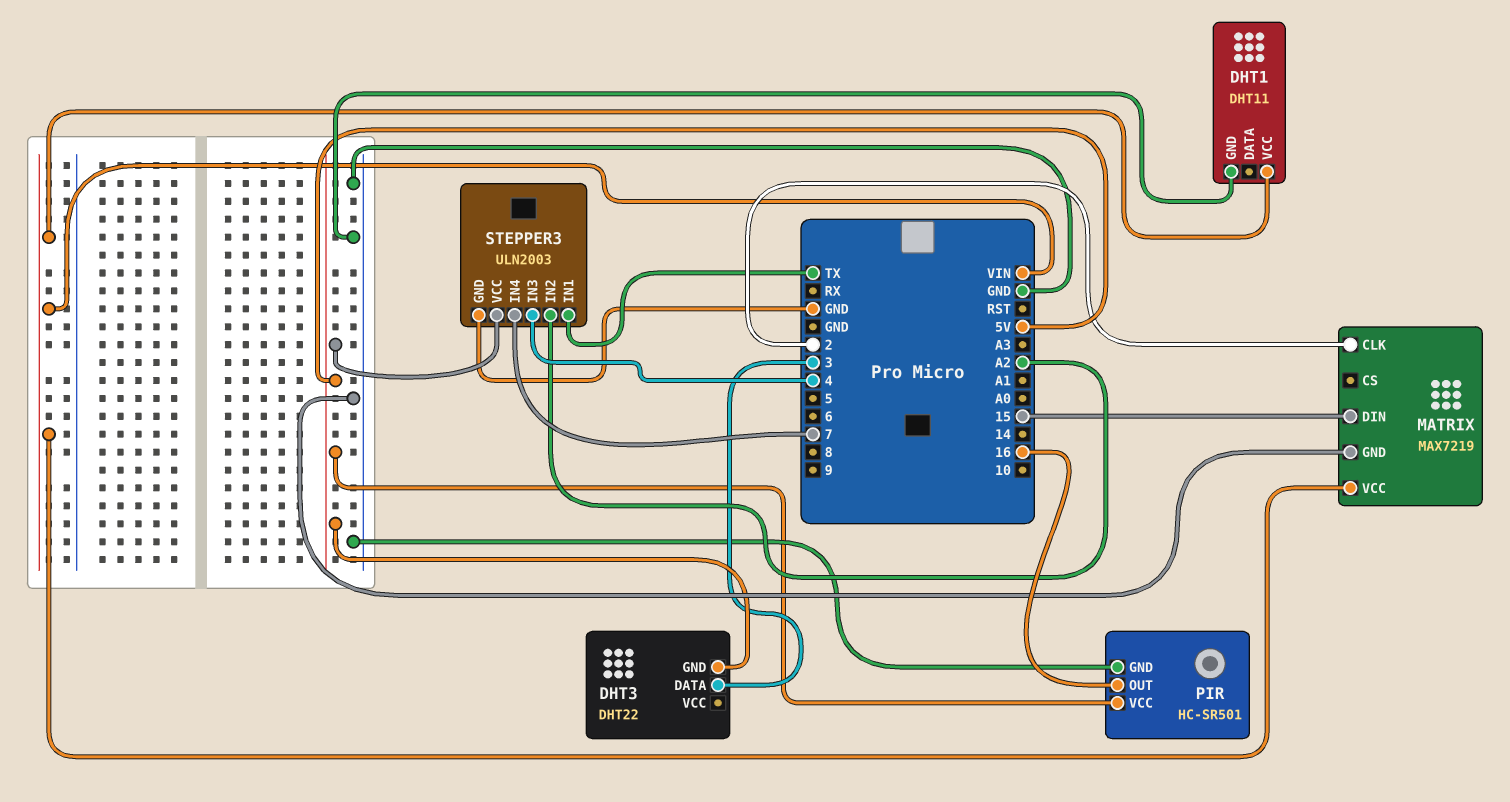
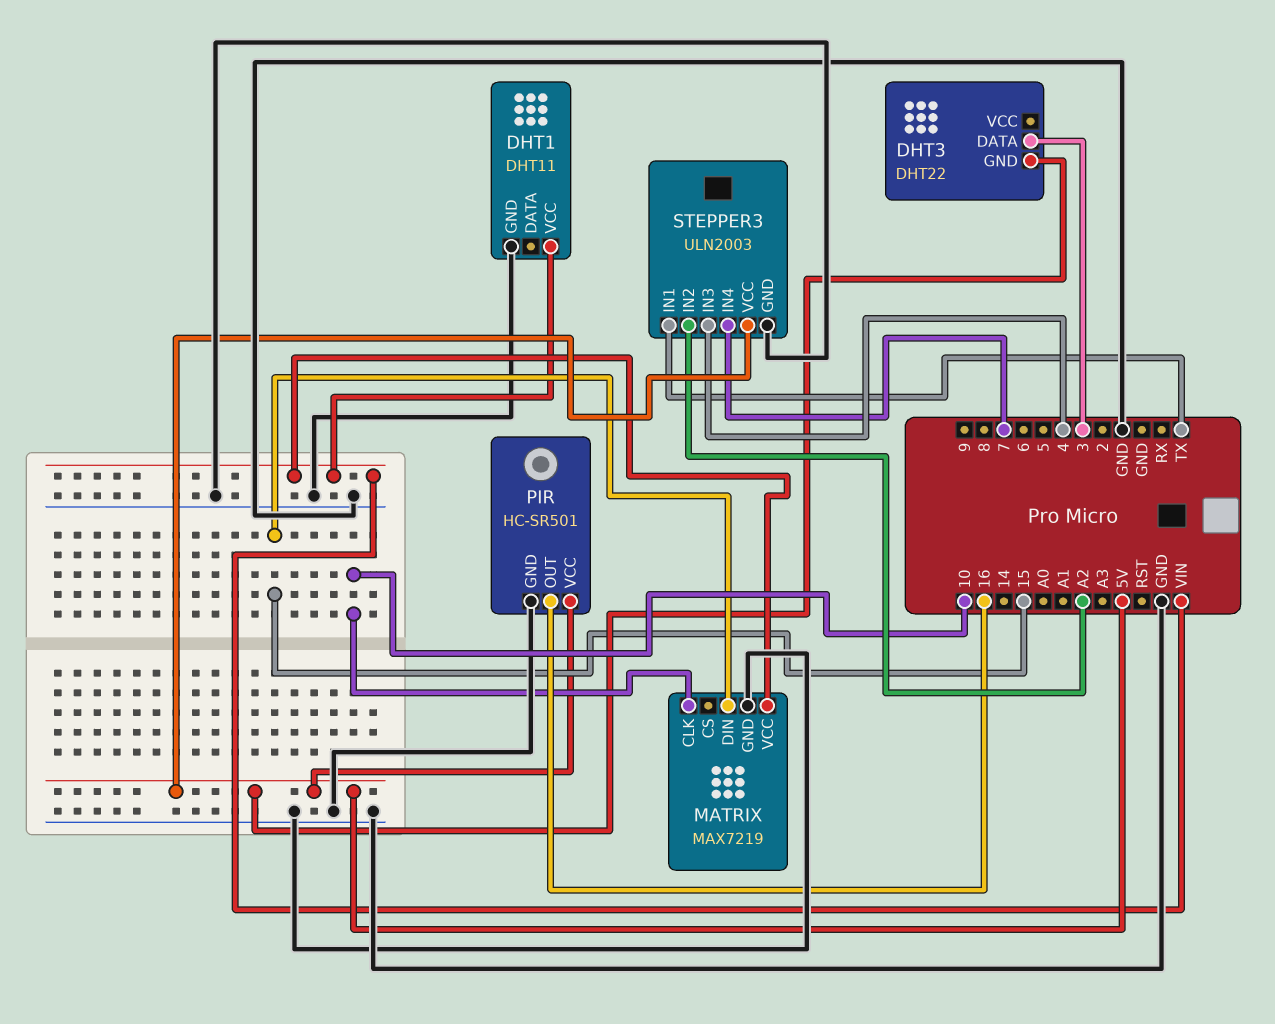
MATRIX pin CLK: 2 -> 10

